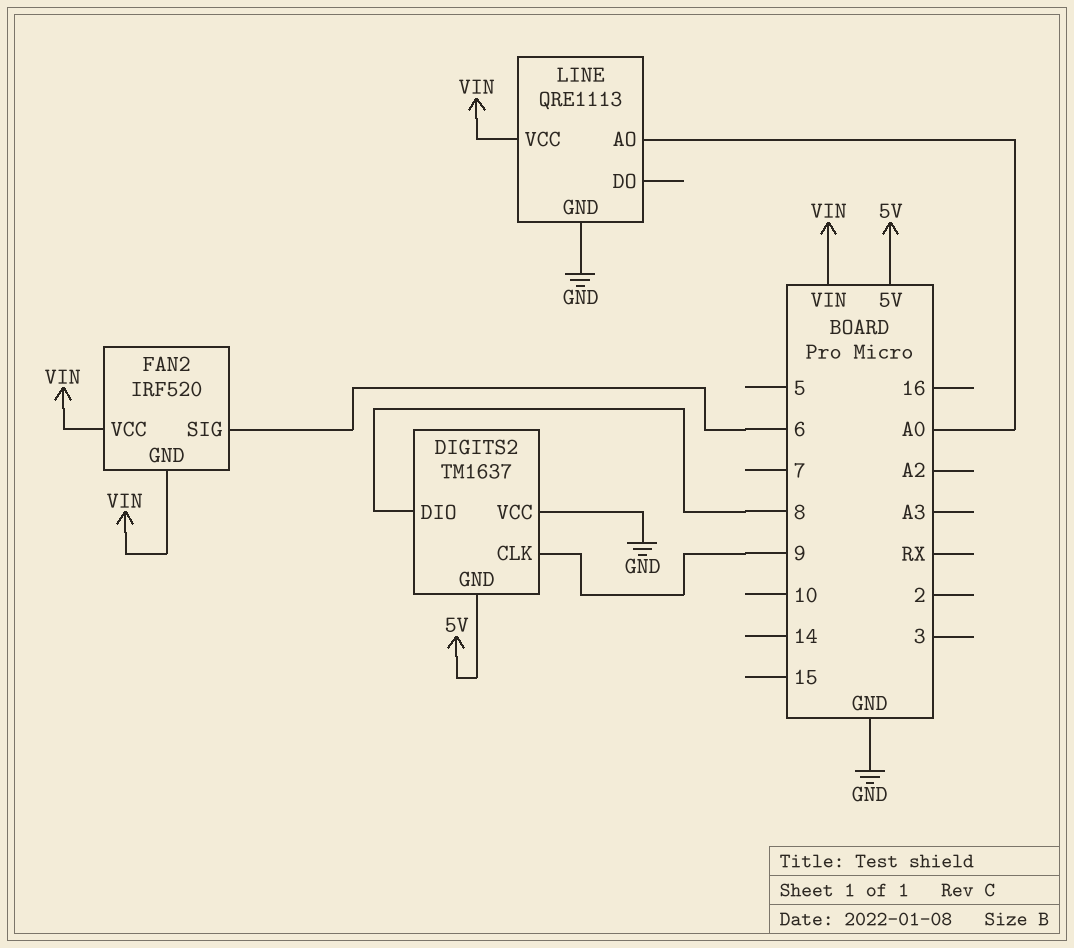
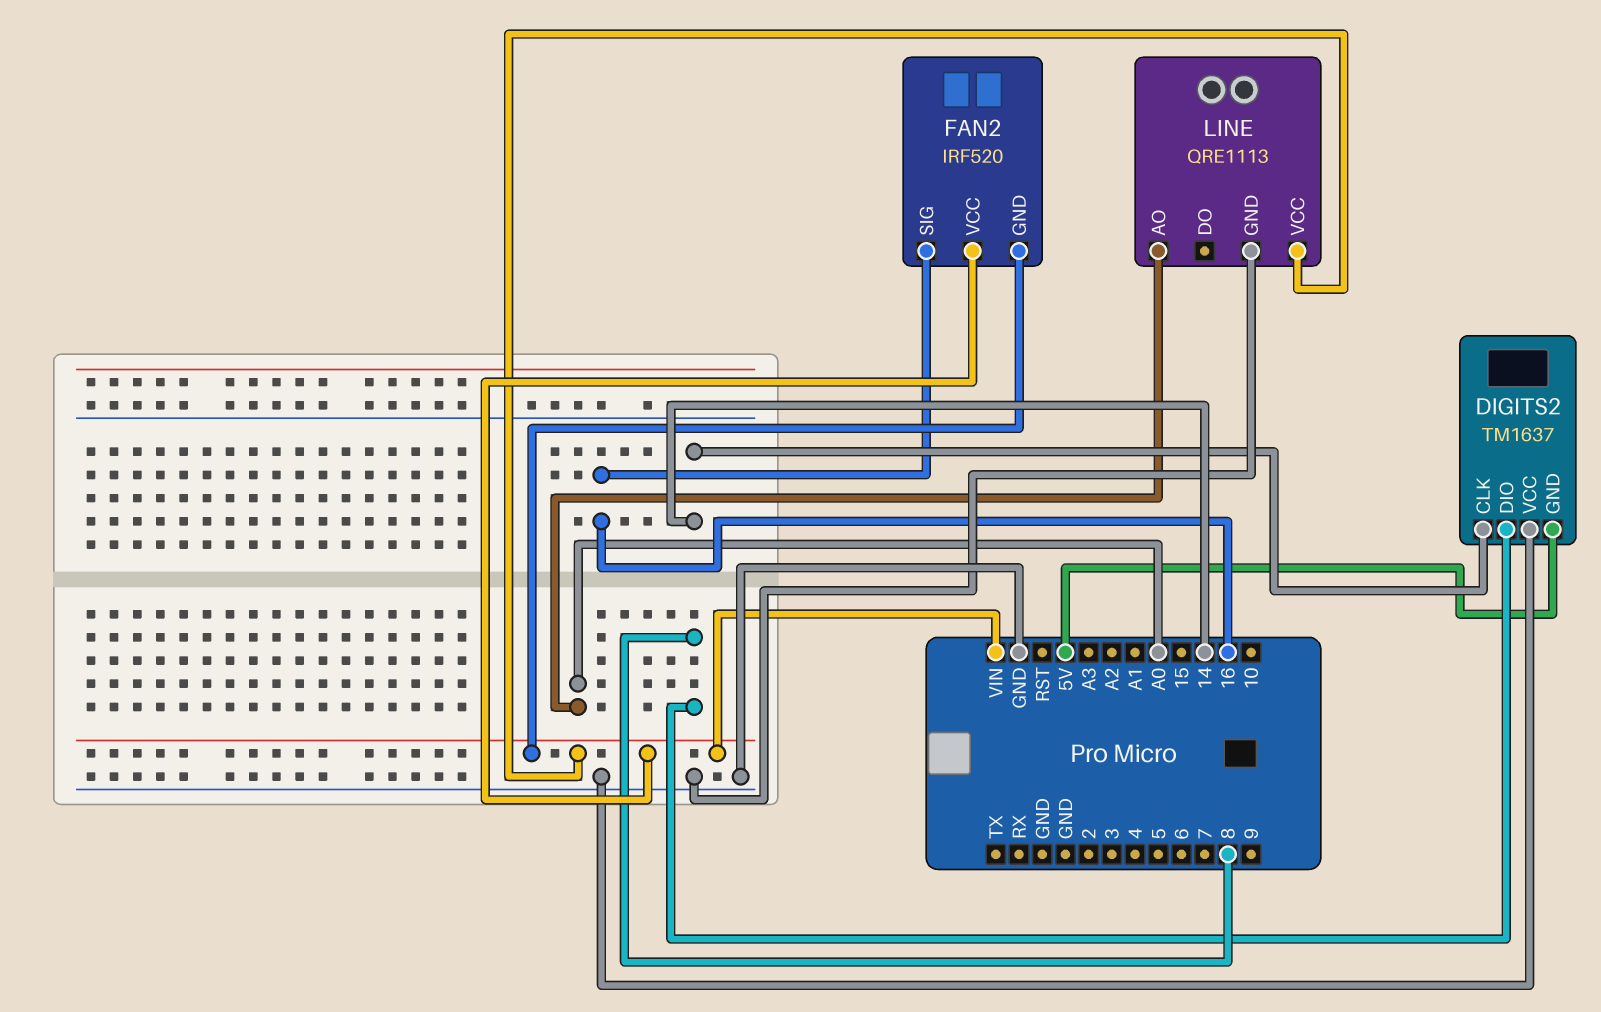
DIGITS2 pin CLK: 9 -> 14
FAN2 pin SIG: 6 -> 16

